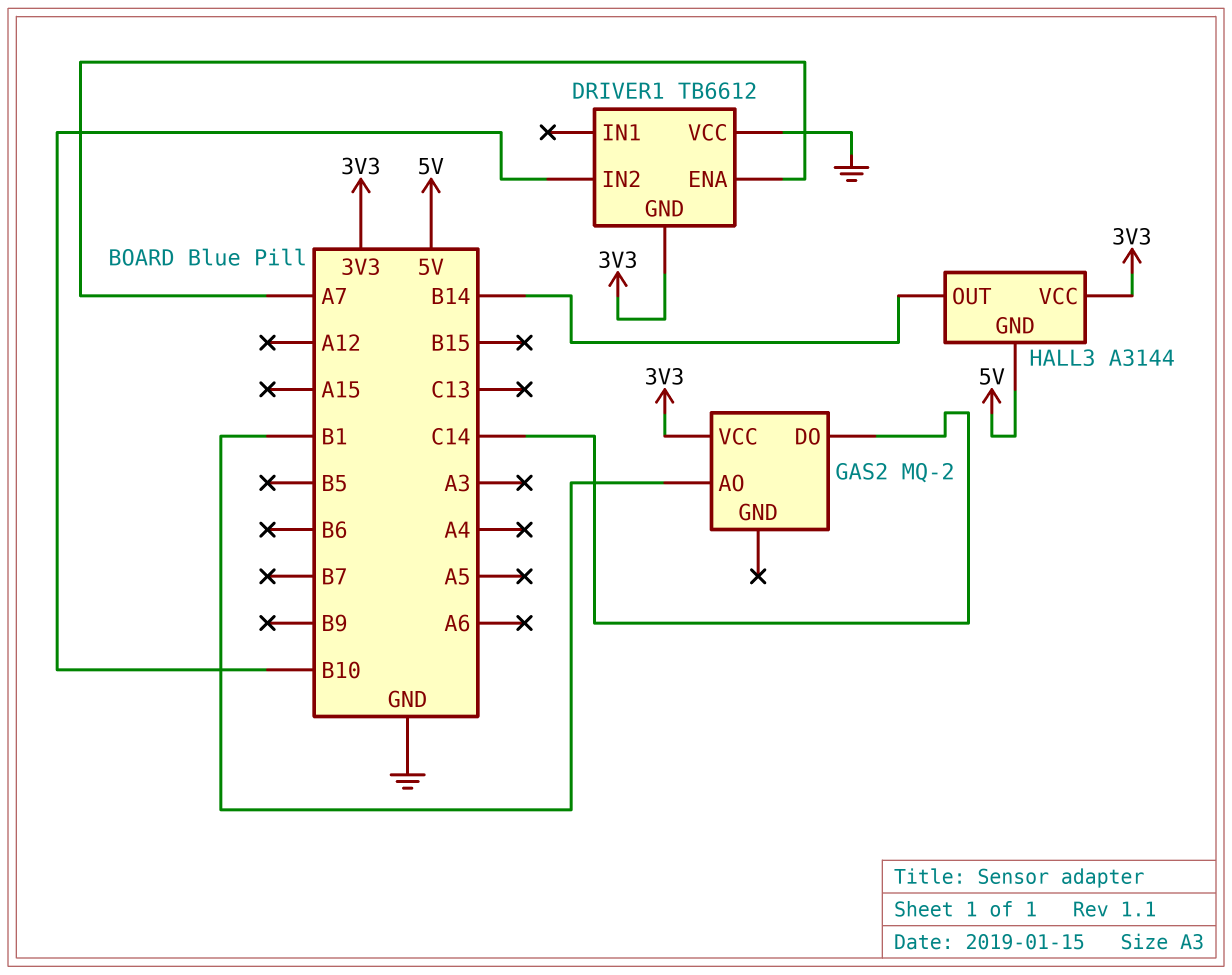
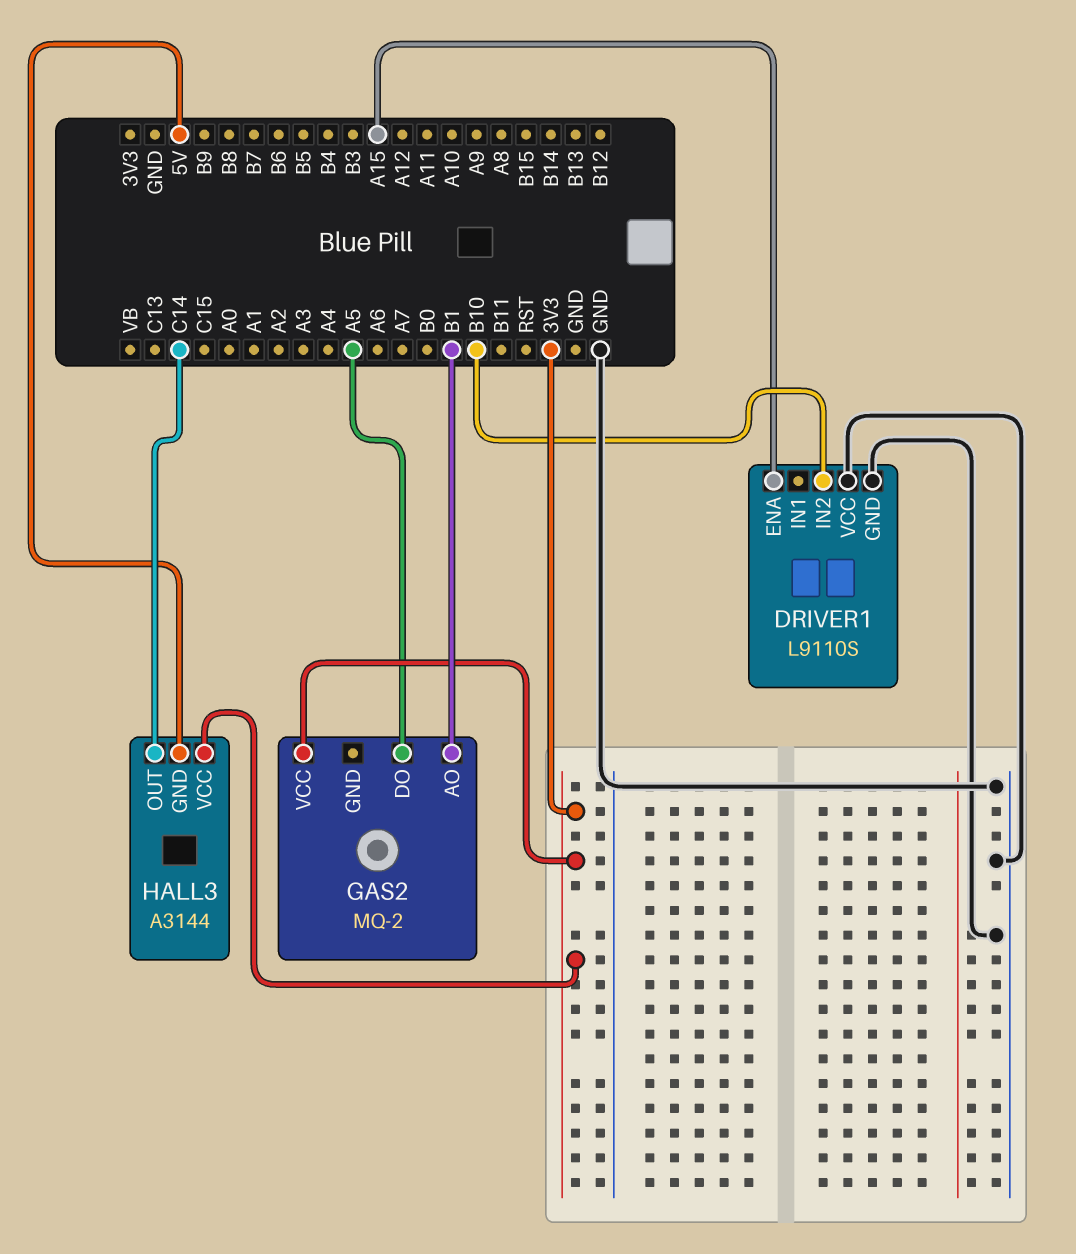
DRIVER1: TB6612 -> L9110S
DRIVER1 pin ENA: A7 -> A15
DRIVER1 pin GND: 3V3 -> GND
GAS2 pin DO: C14 -> A5
HALL3 pin OUT: B14 -> C14

